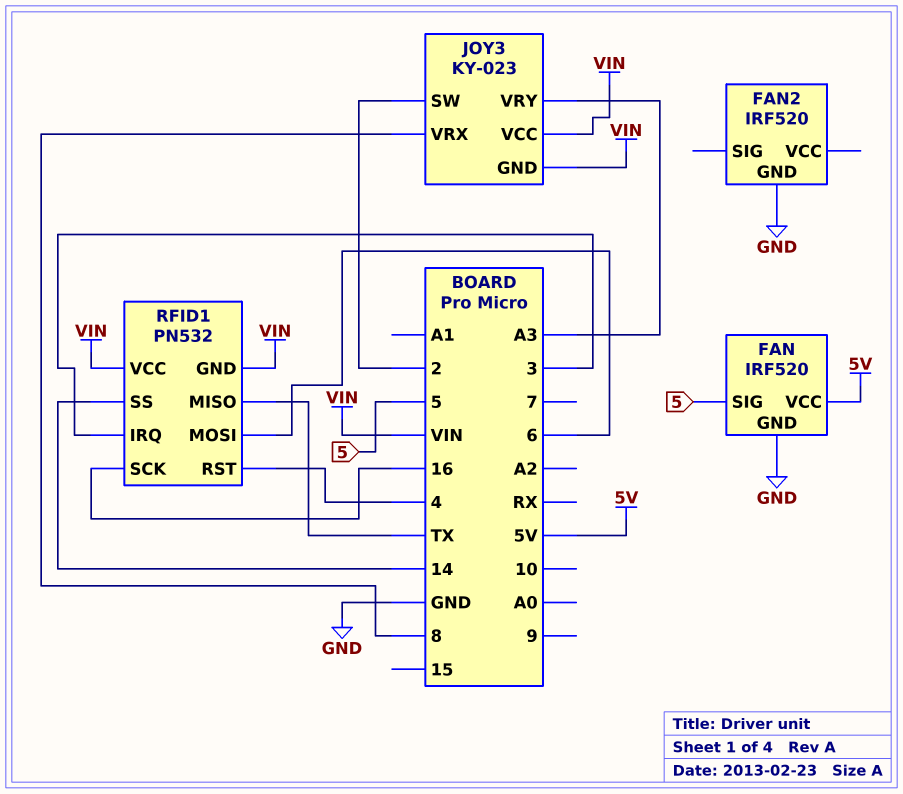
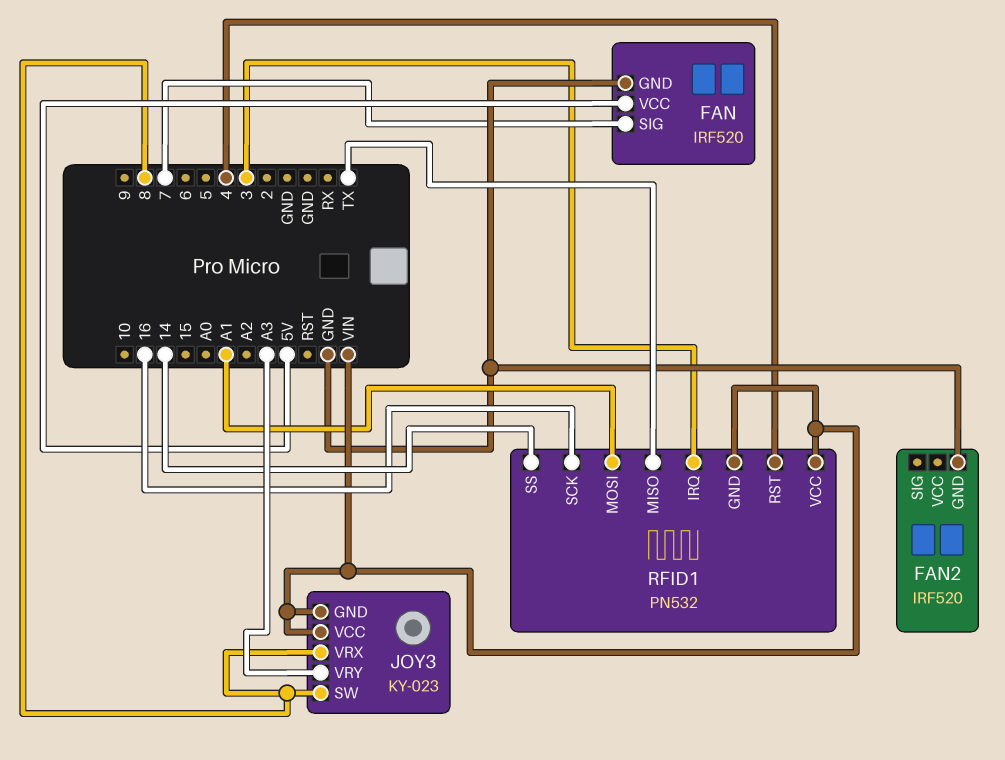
FAN pin SIG: 5 -> 7
JOY3 pin SW: 2 -> 8
RFID1 pin MOSI: 6 -> A1

